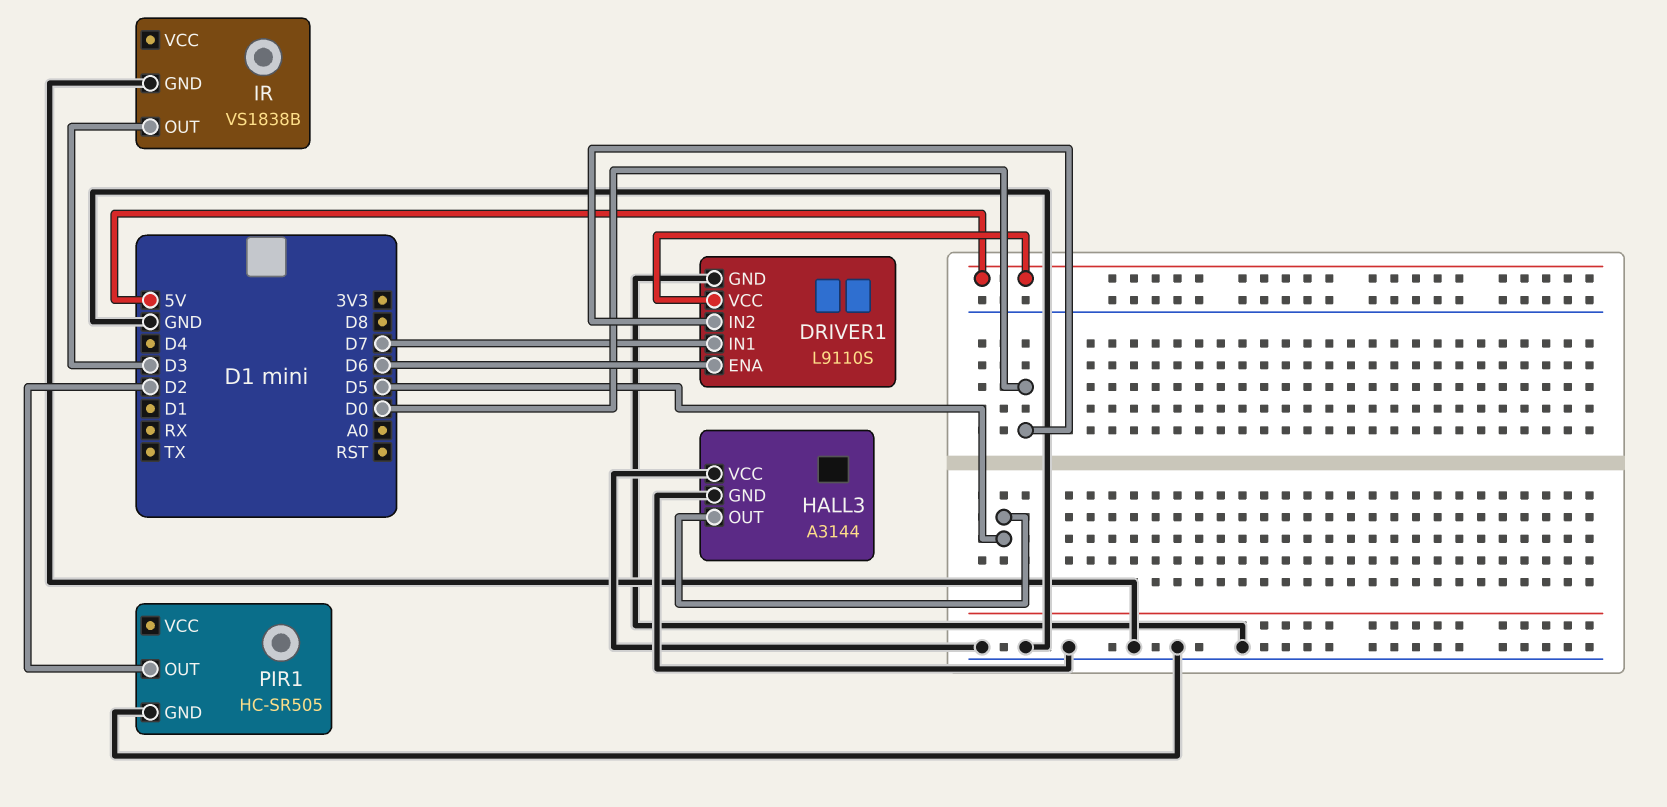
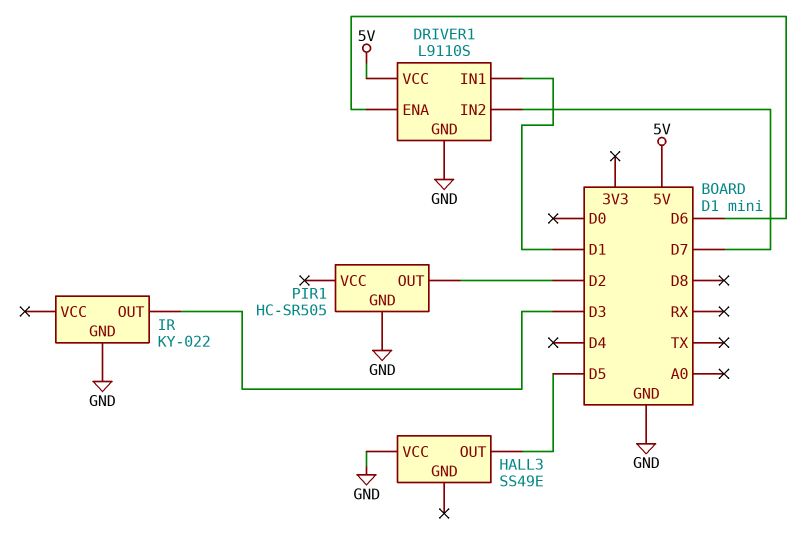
DRIVER1 pin IN1: D7 -> D1
DRIVER1 pin IN2: D0 -> D7
HALL3: A3144 -> SS49E
HALL3 pin GND: GND -> none
IR: VS1838B -> KY-022

